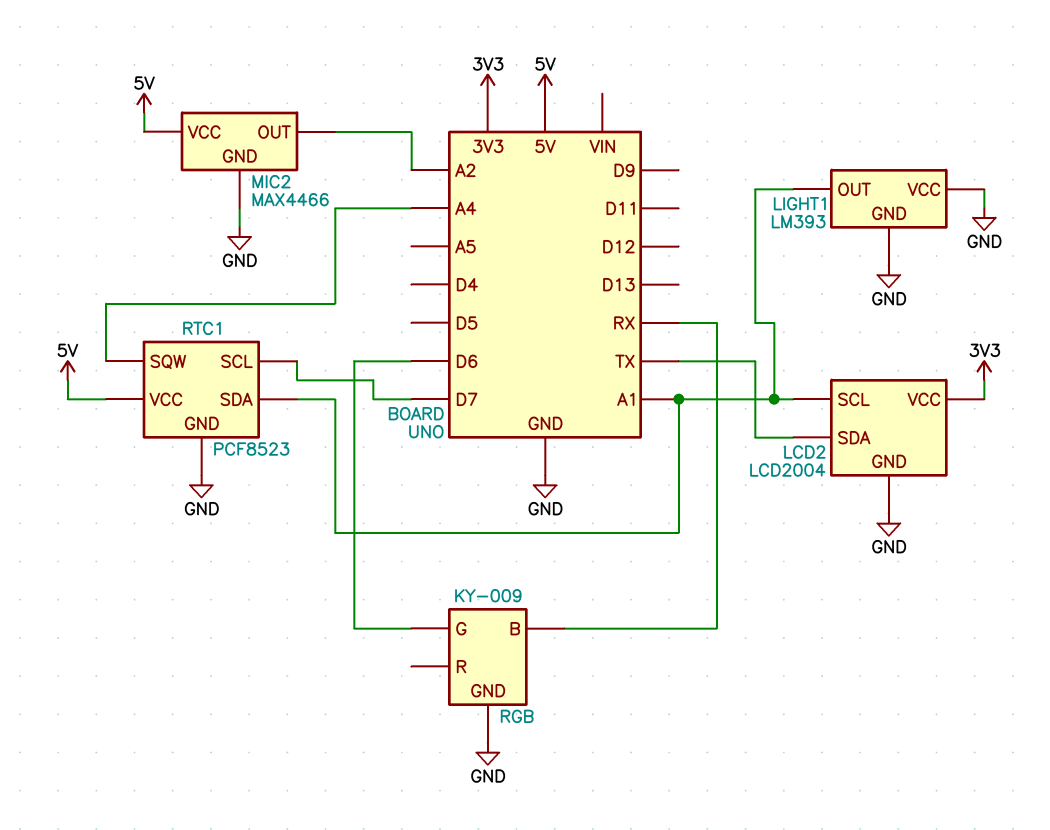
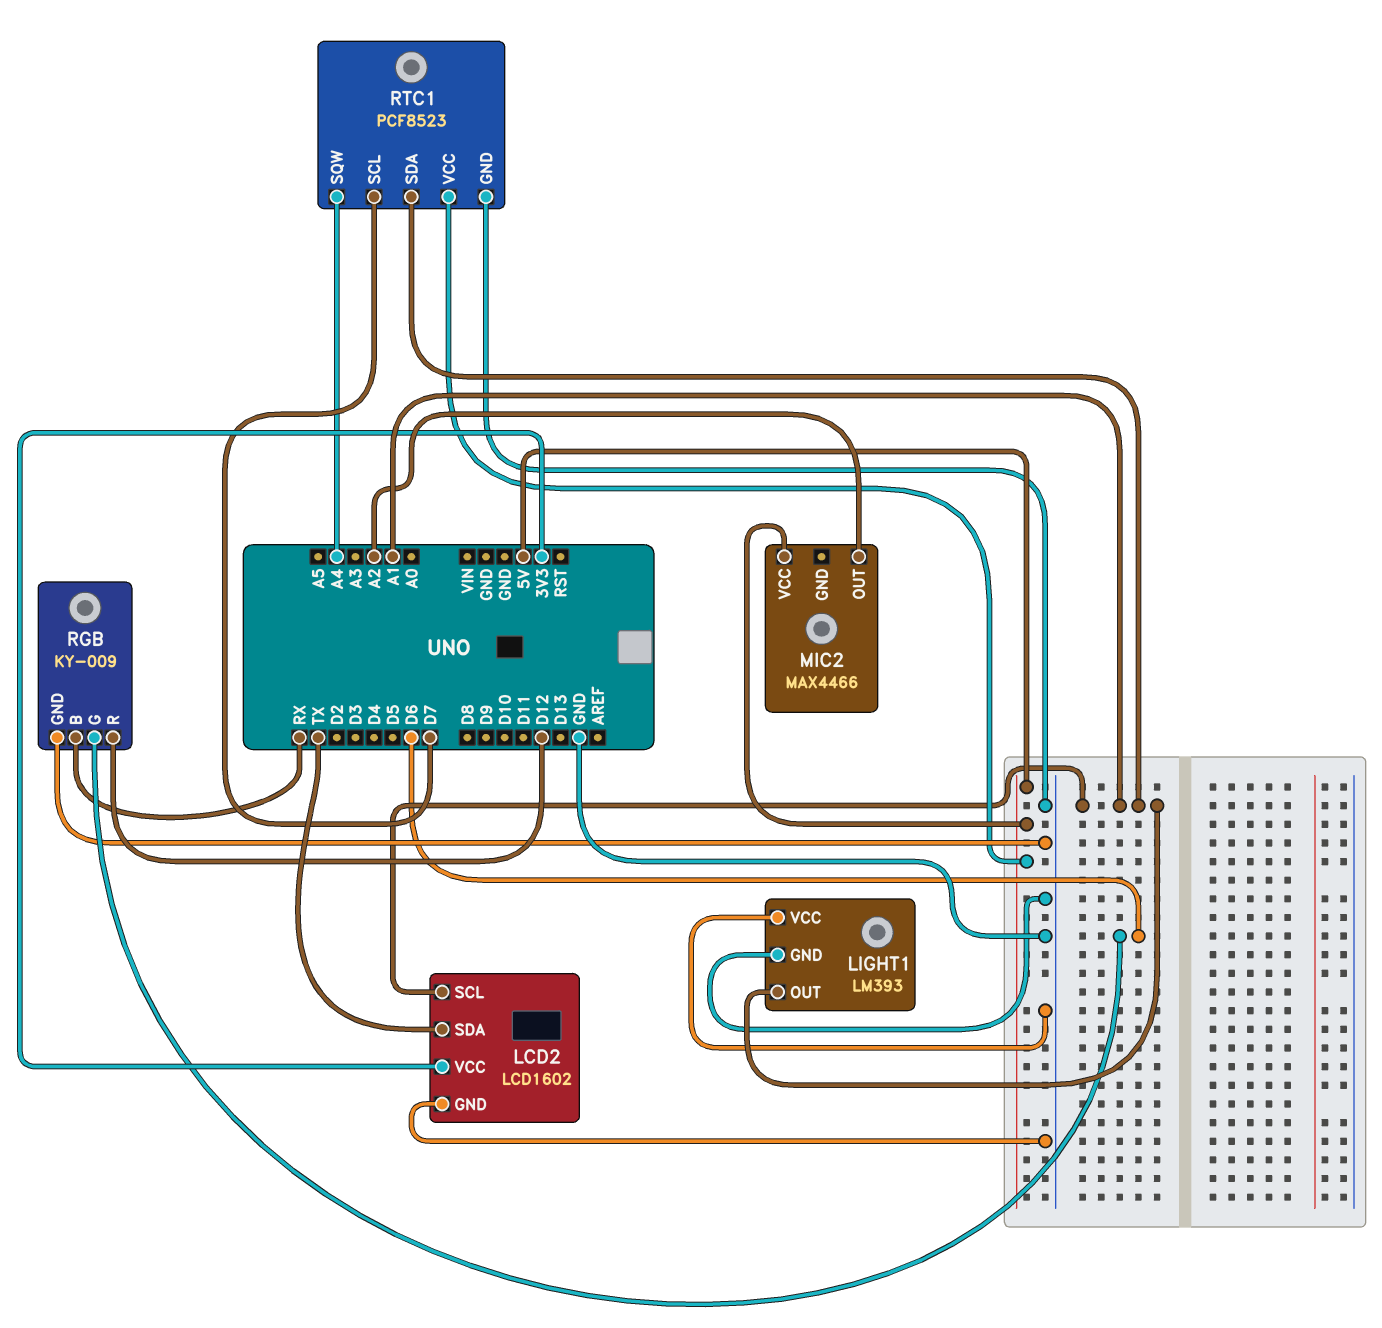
LCD2: LCD2004 -> LCD1602
MIC2 pin GND: GND -> none
RGB pin R: none -> D12

